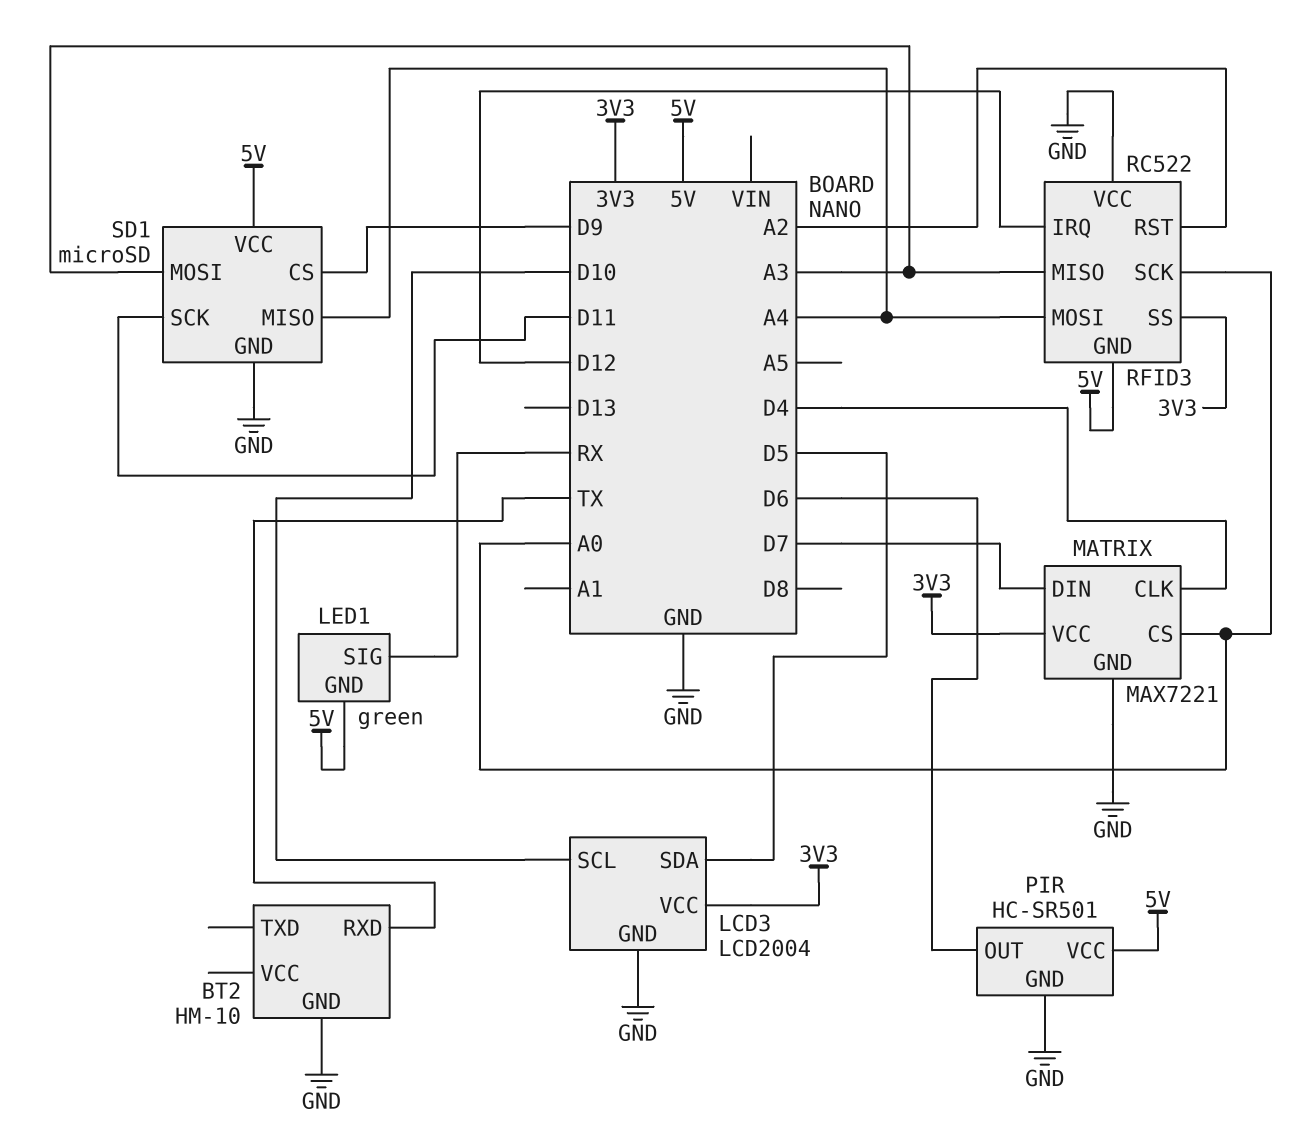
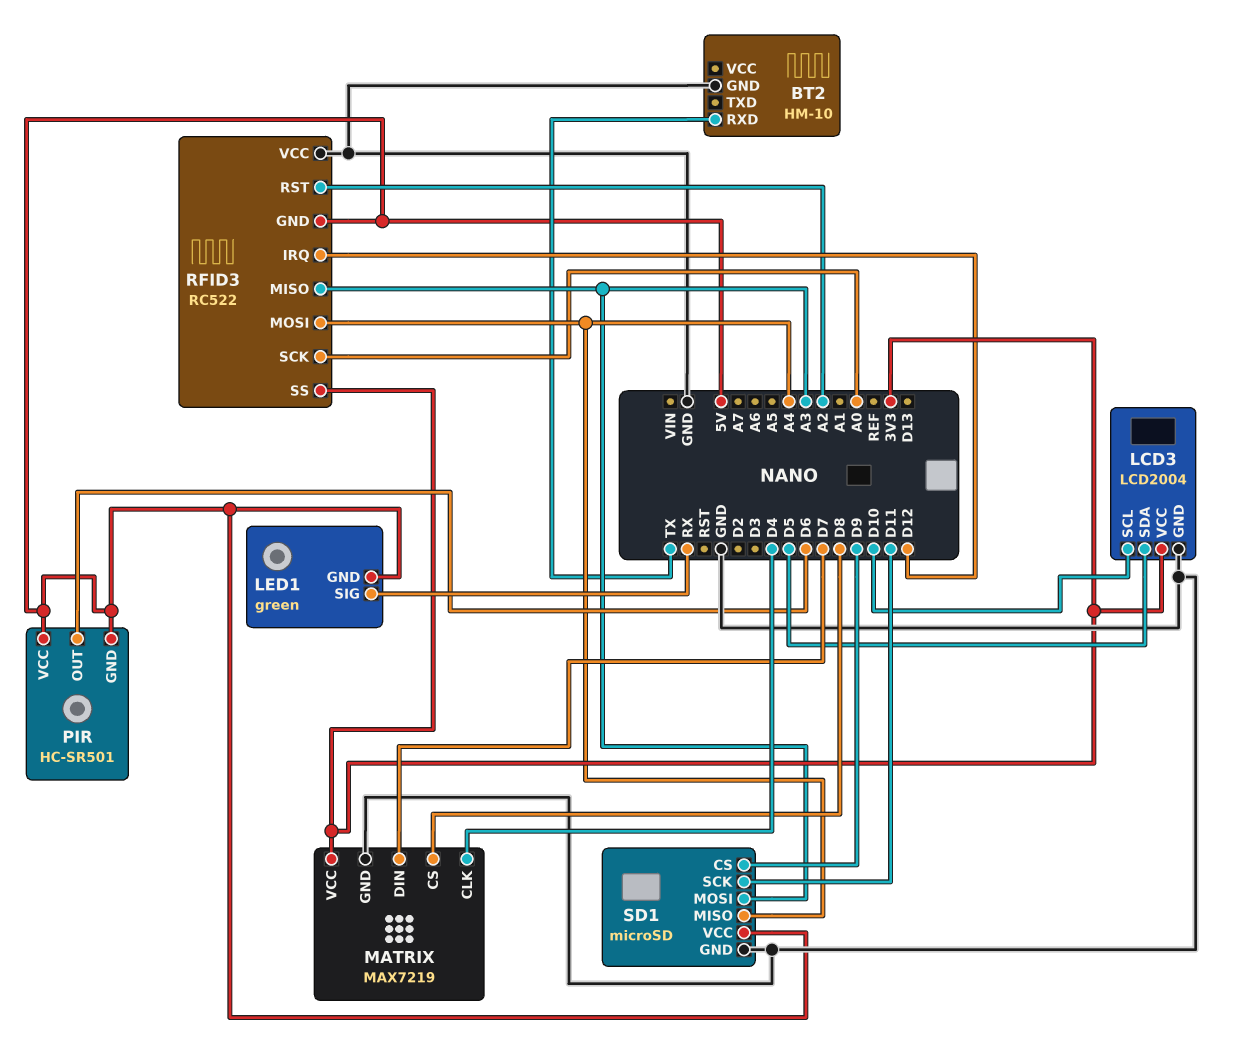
MATRIX: MAX7221 -> MAX7219
MATRIX pin CS: A0 -> D8
PIR pin GND: GND -> 5V

